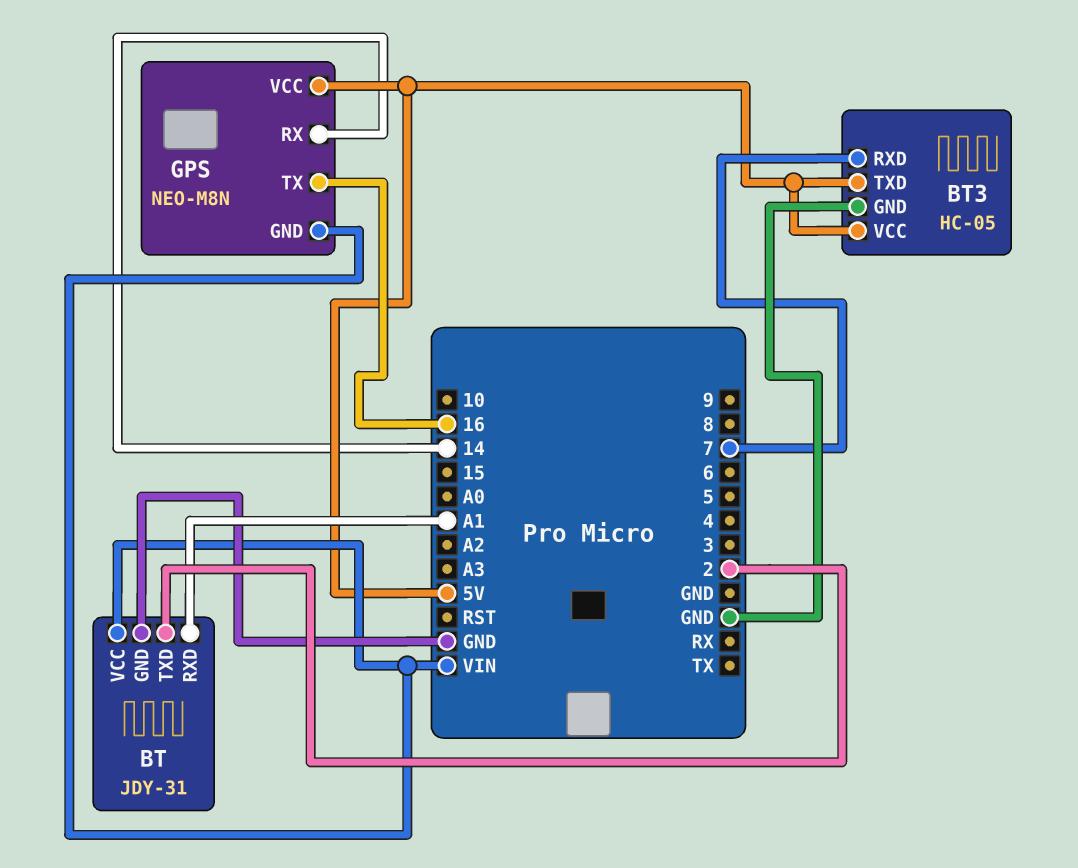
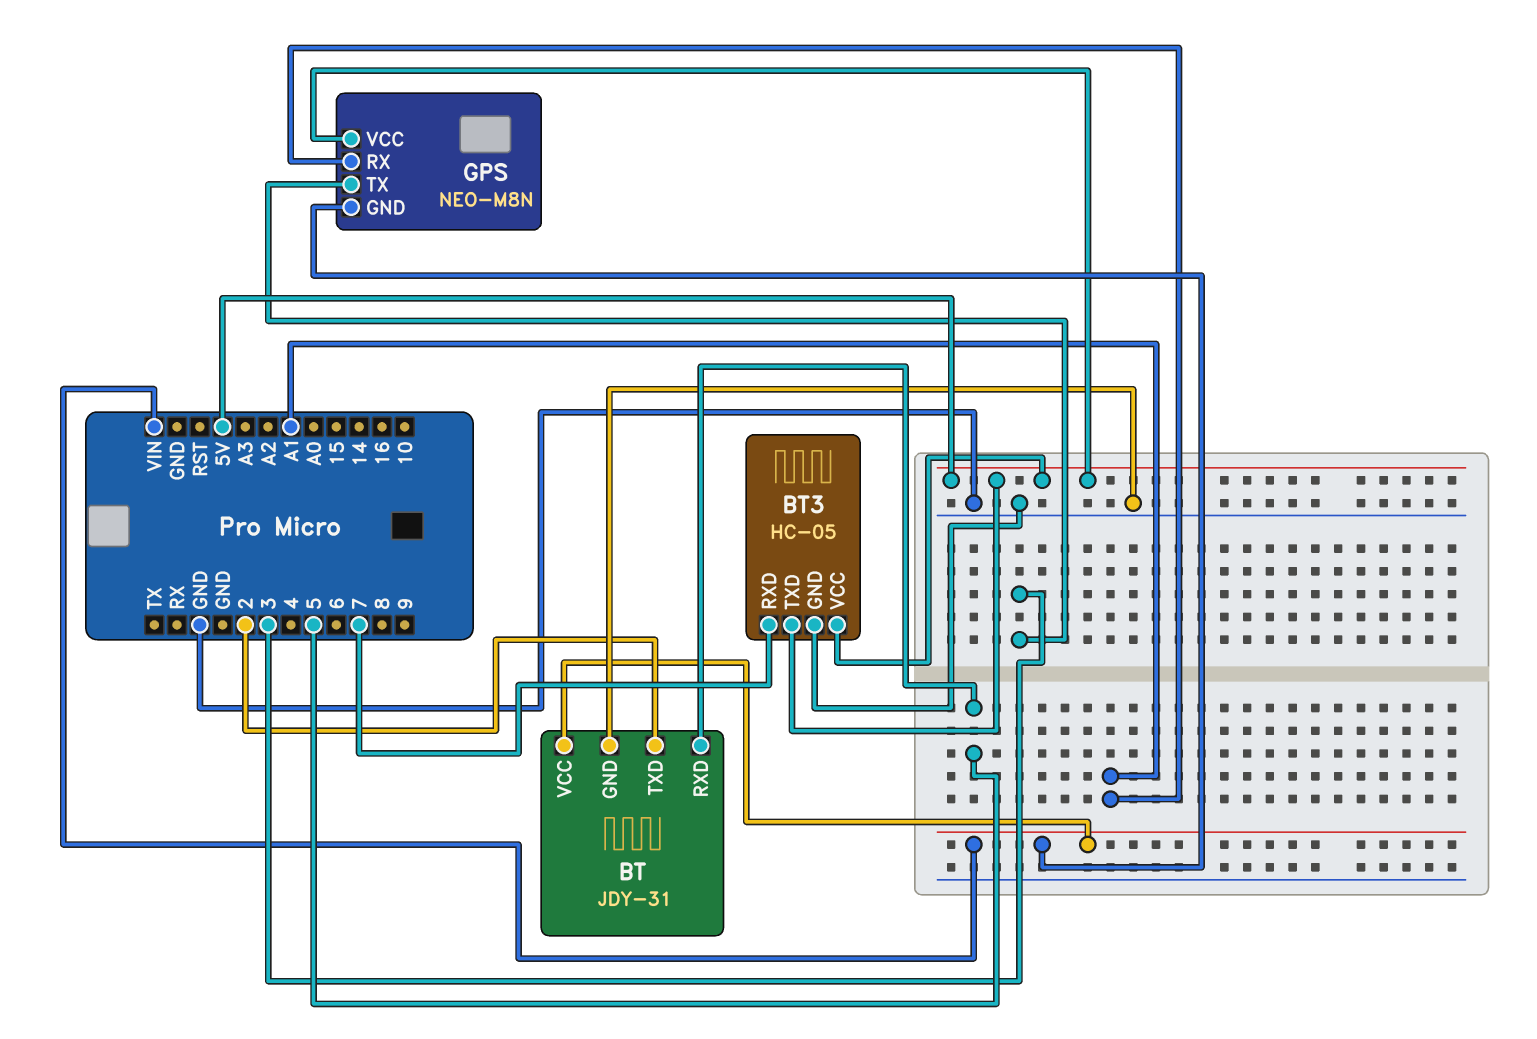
BT pin RXD: A1 -> 5
GPS pin RX: 14 -> A1
GPS pin TX: 16 -> 3

